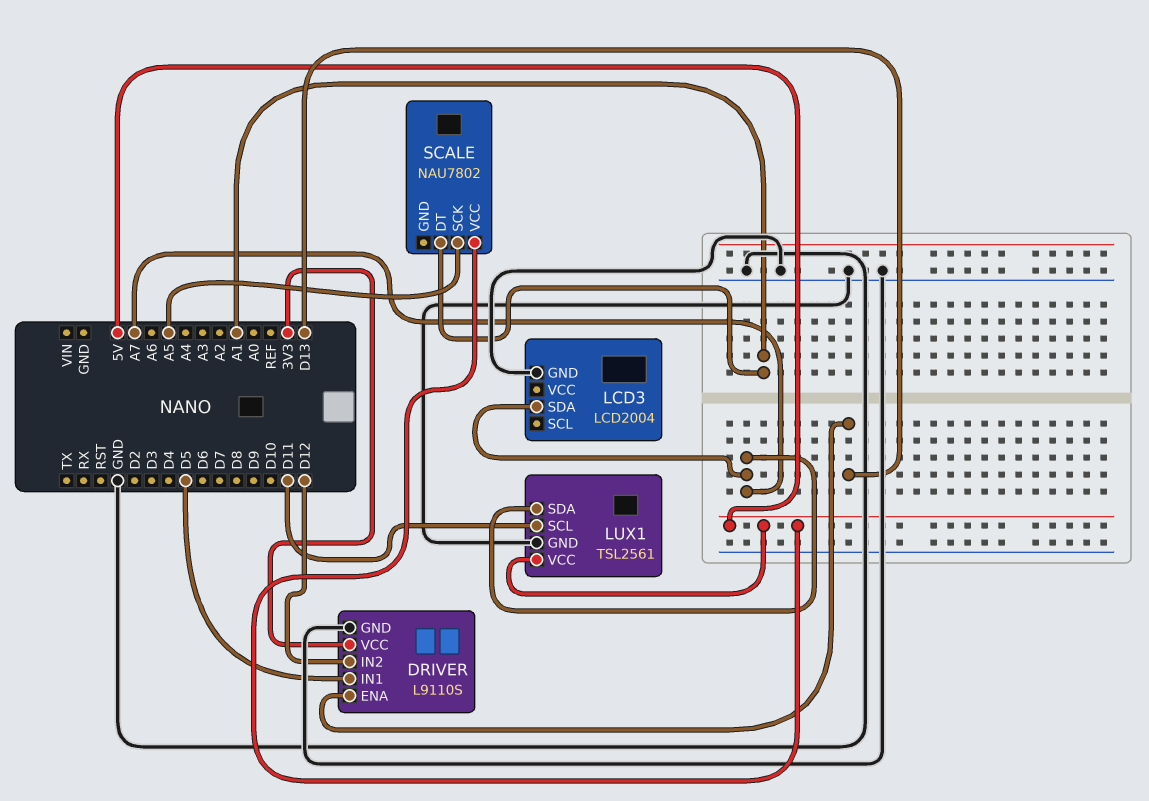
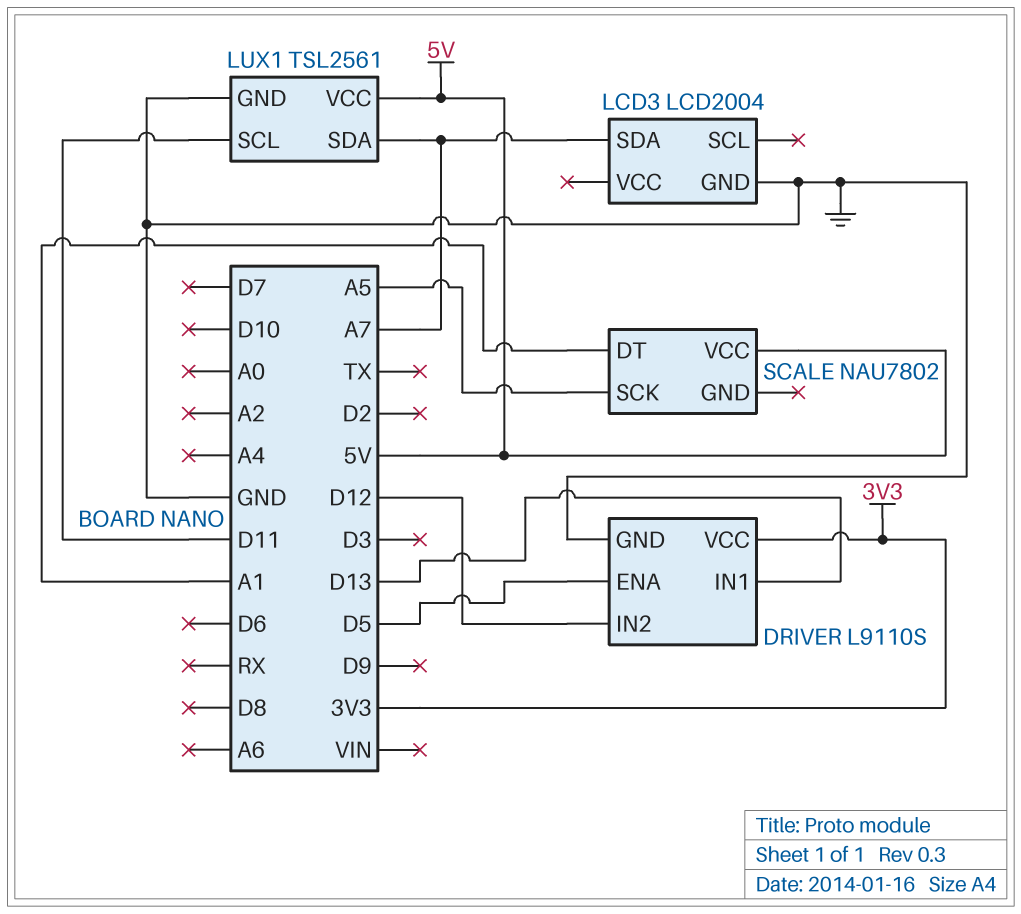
DRIVER pin ENA: D13 -> D5
DRIVER pin IN1: D5 -> D13

